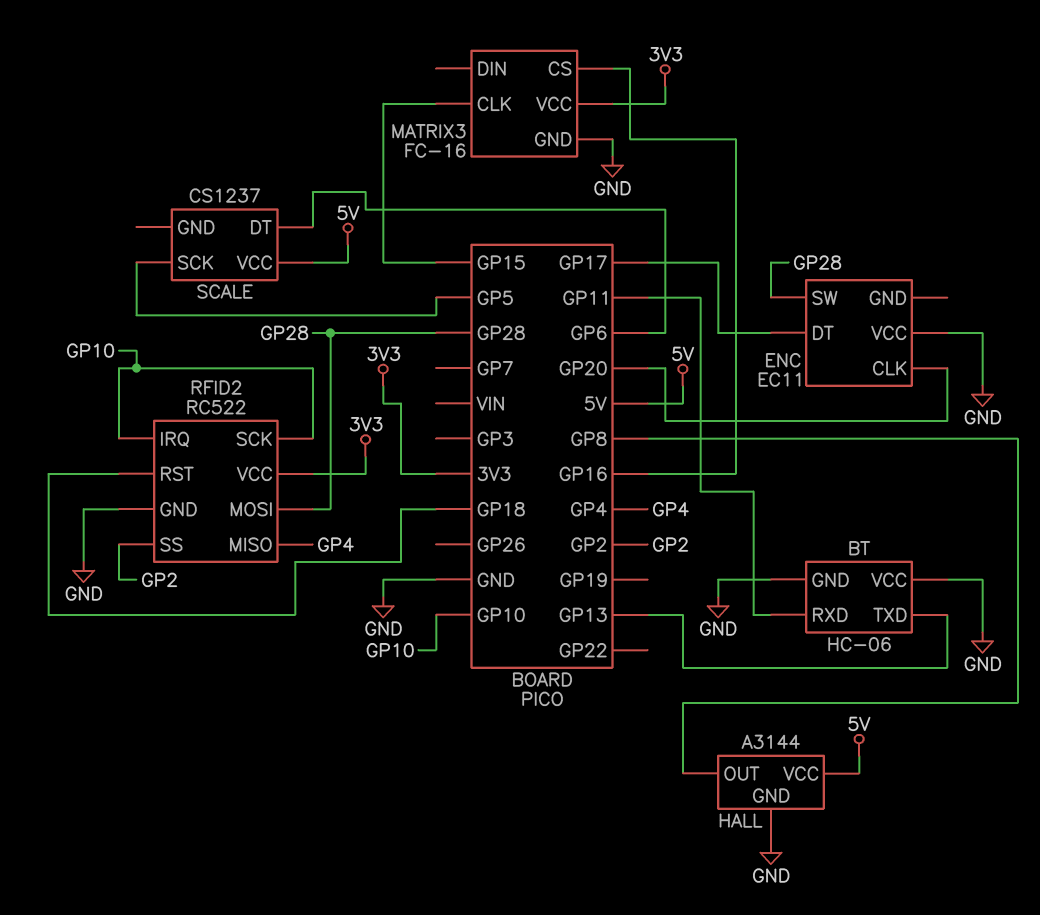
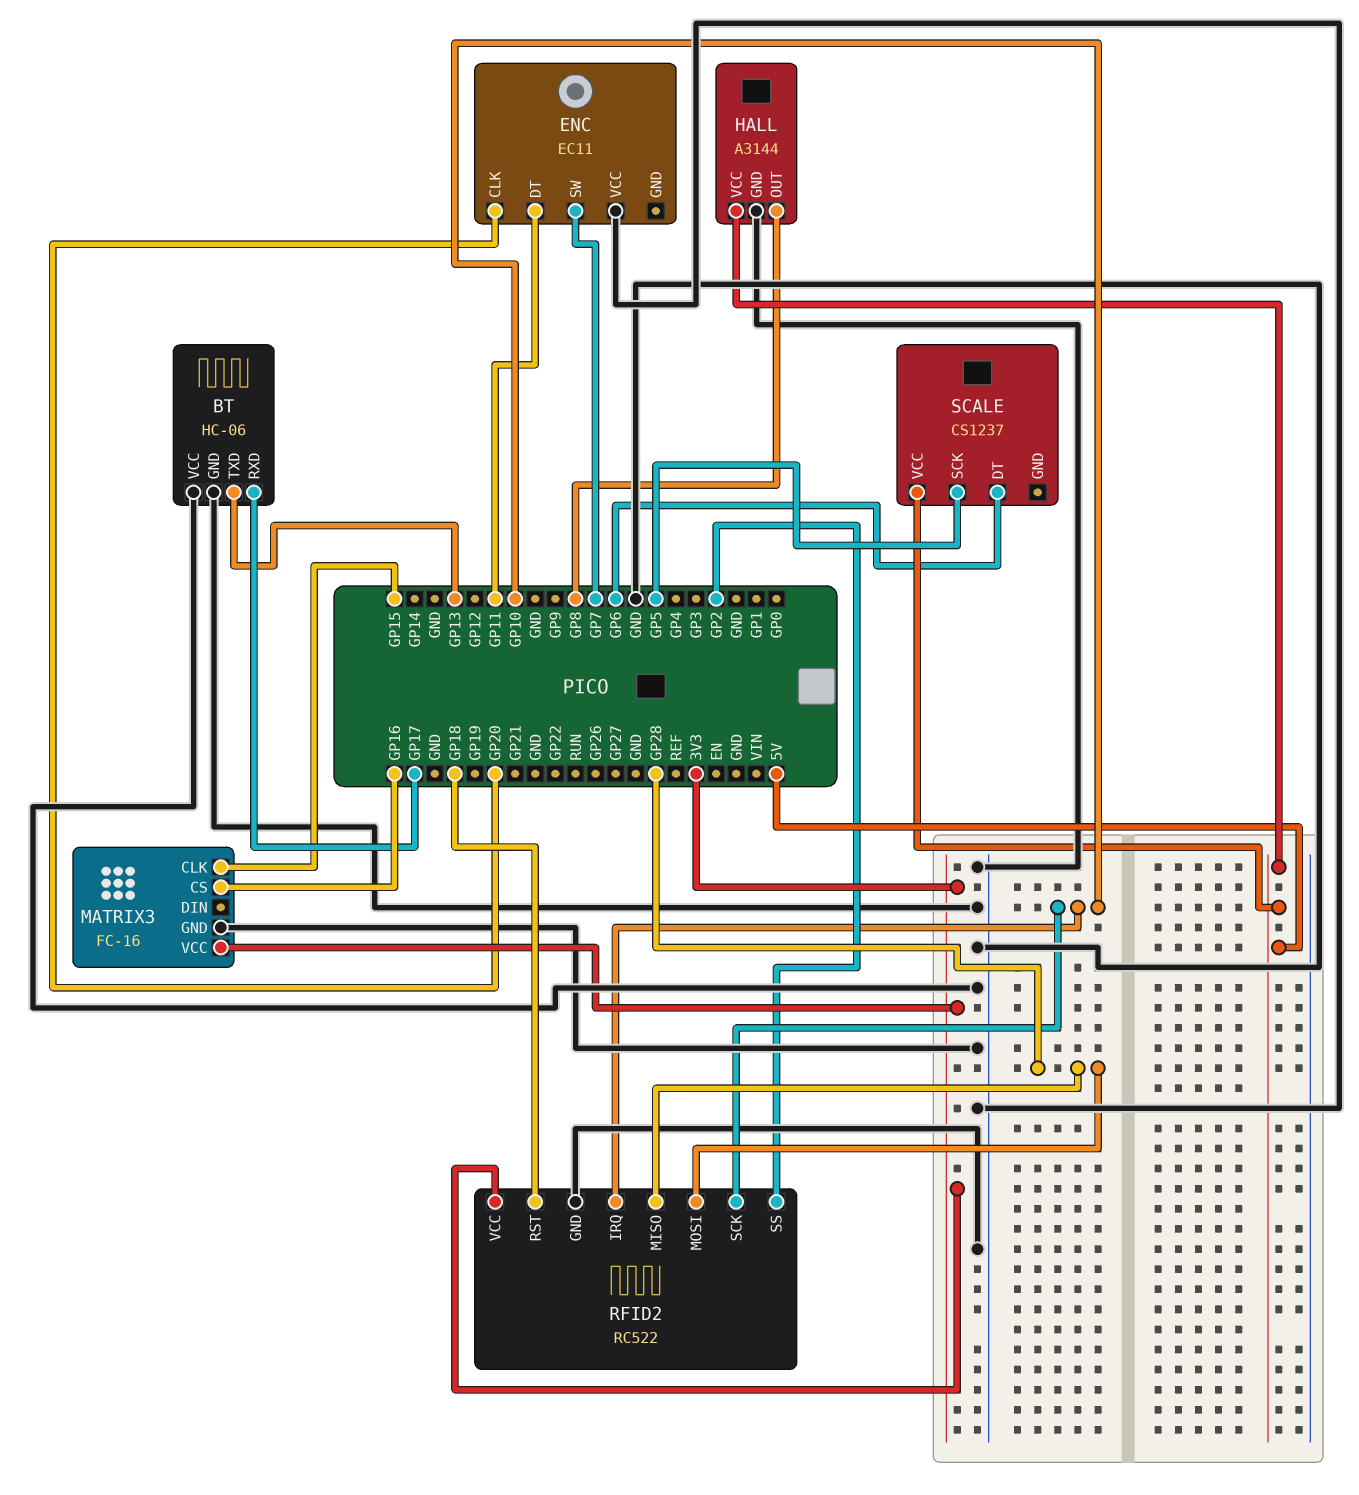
BT pin RXD: GP11 -> GP17
ENC pin DT: GP17 -> GP11
ENC pin SW: GP28 -> GP7
RFID2 pin MISO: GP4 -> GP28

